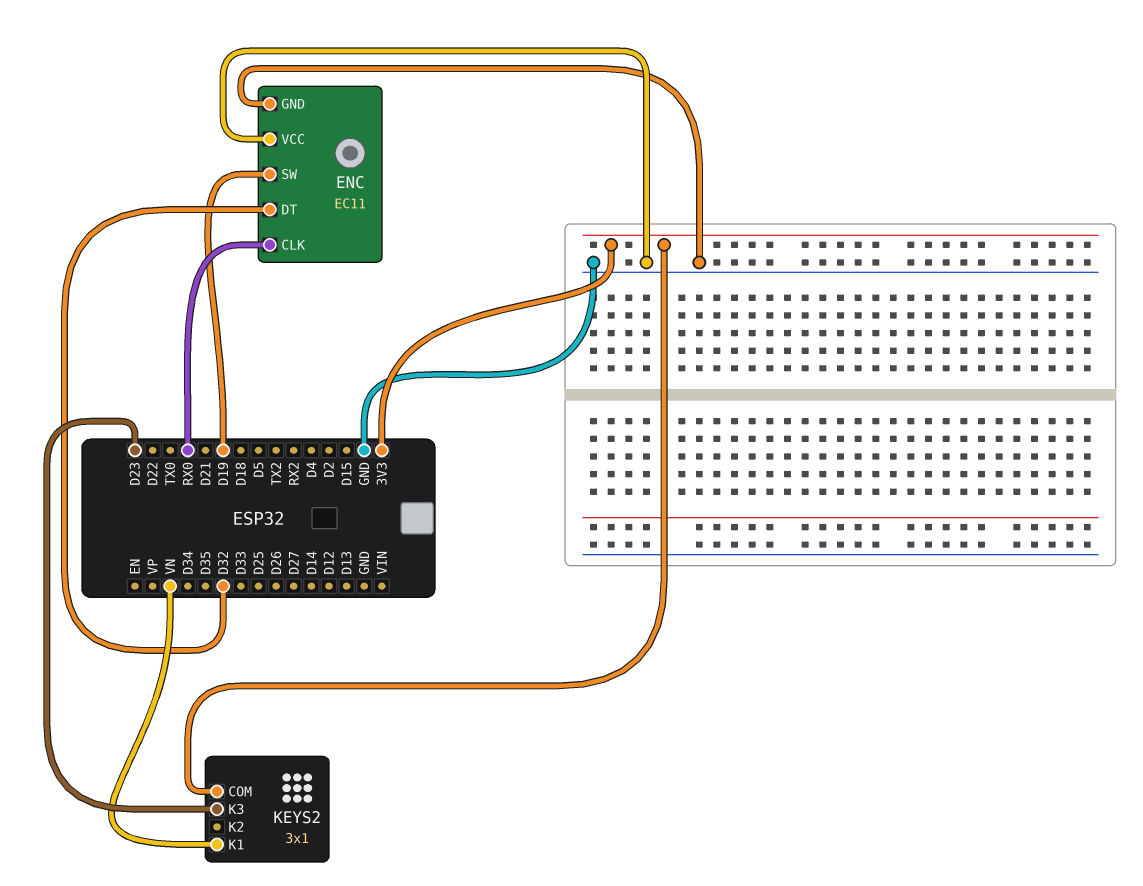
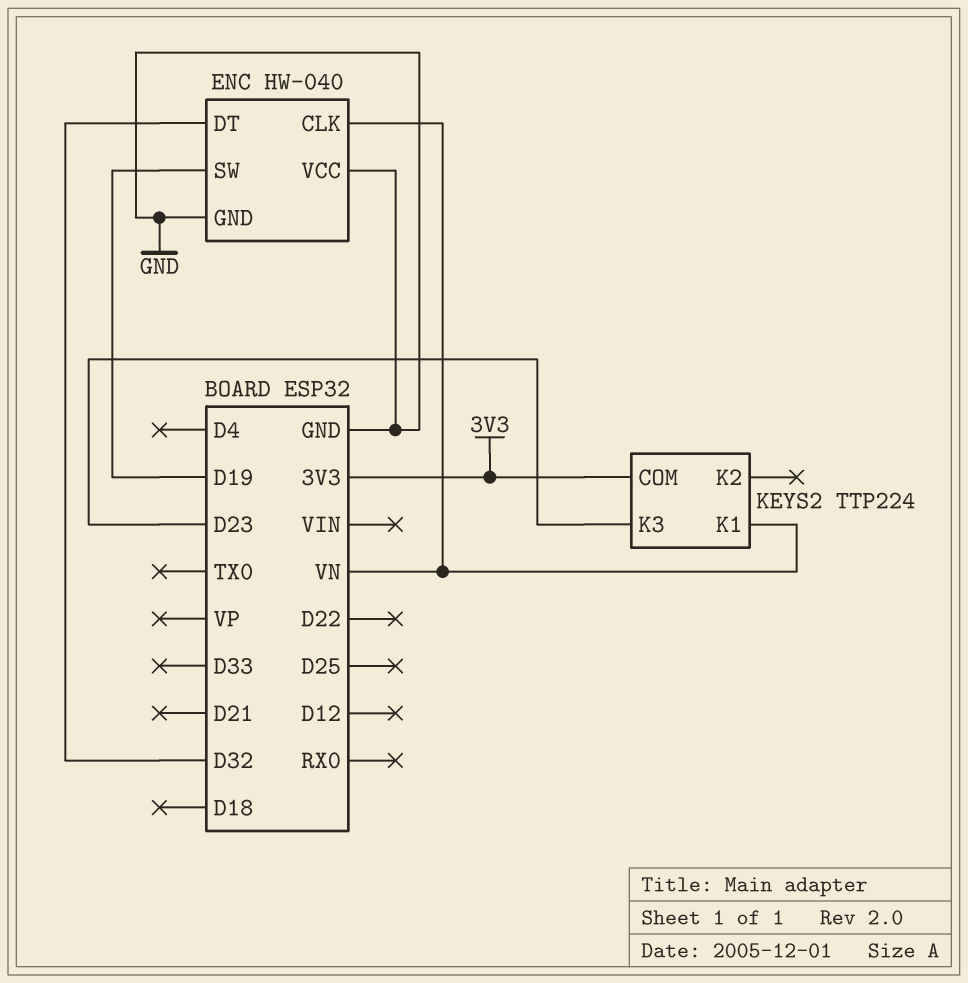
ENC: EC11 -> HW-040
ENC pin CLK: RX0 -> VN
KEYS2: 3x1 -> TTP224

